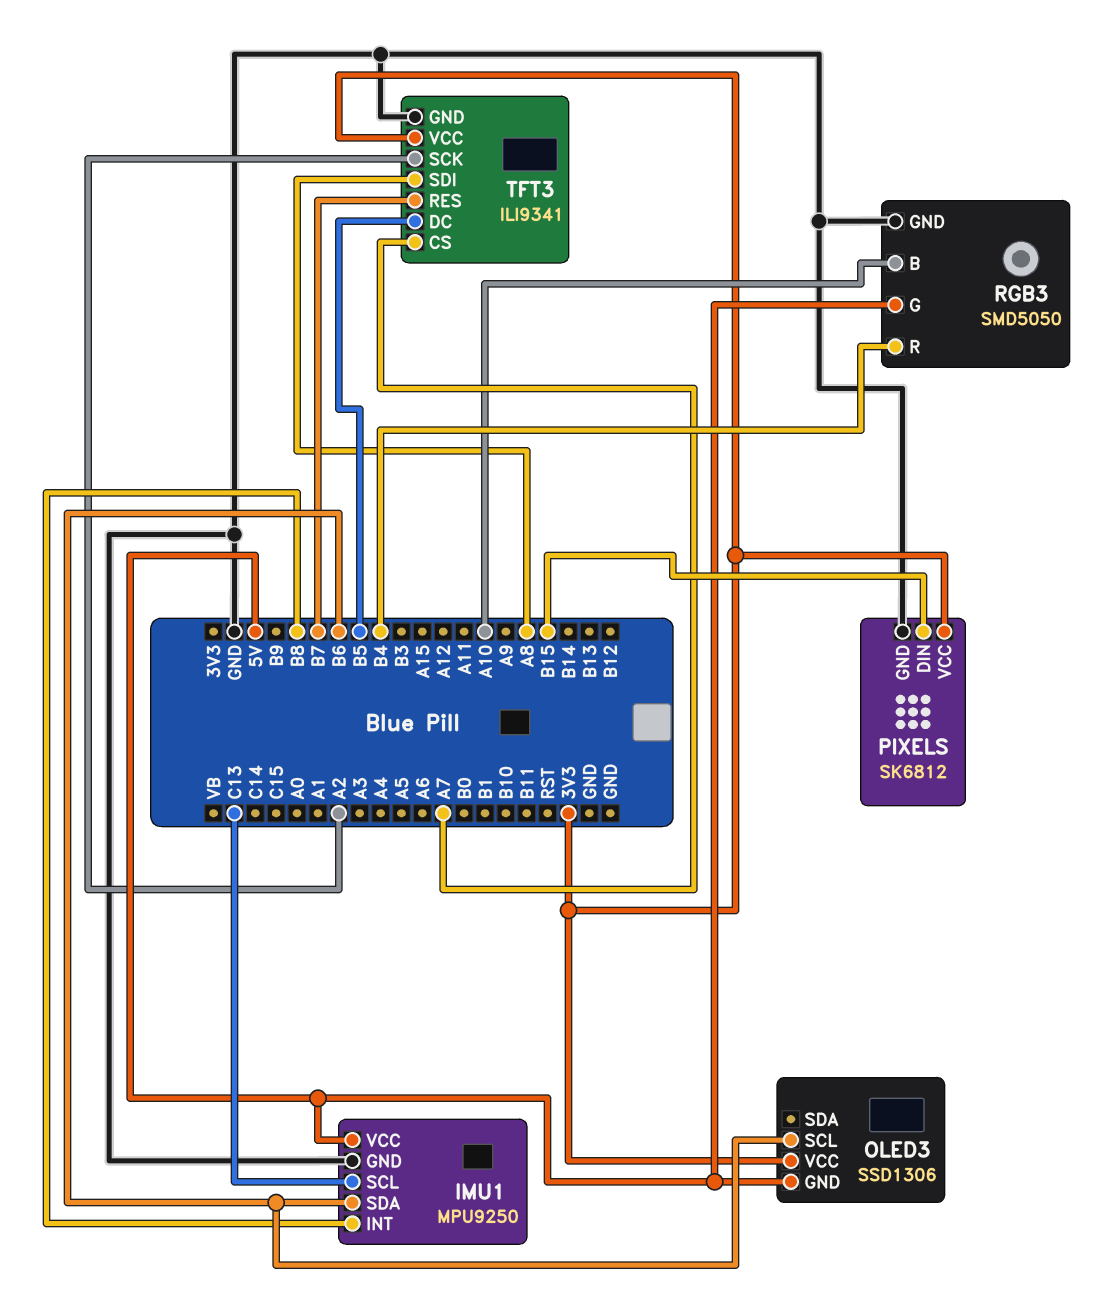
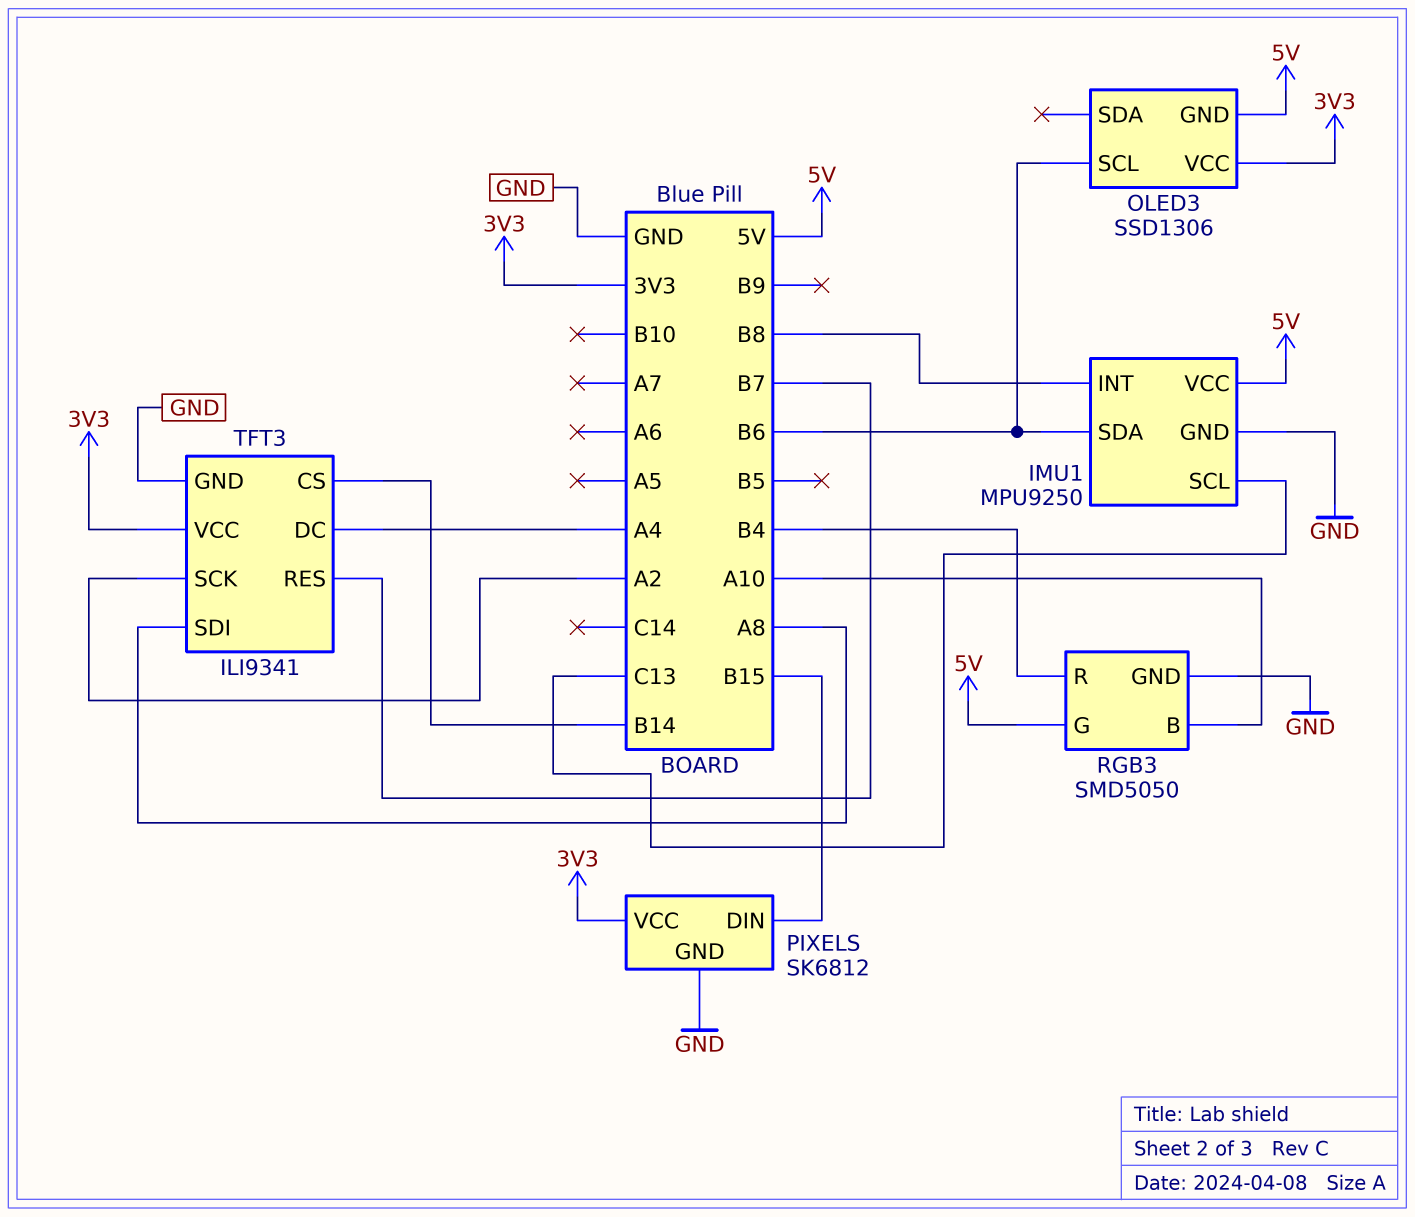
TFT3 pin CS: A7 -> B14
TFT3 pin DC: B5 -> A4

